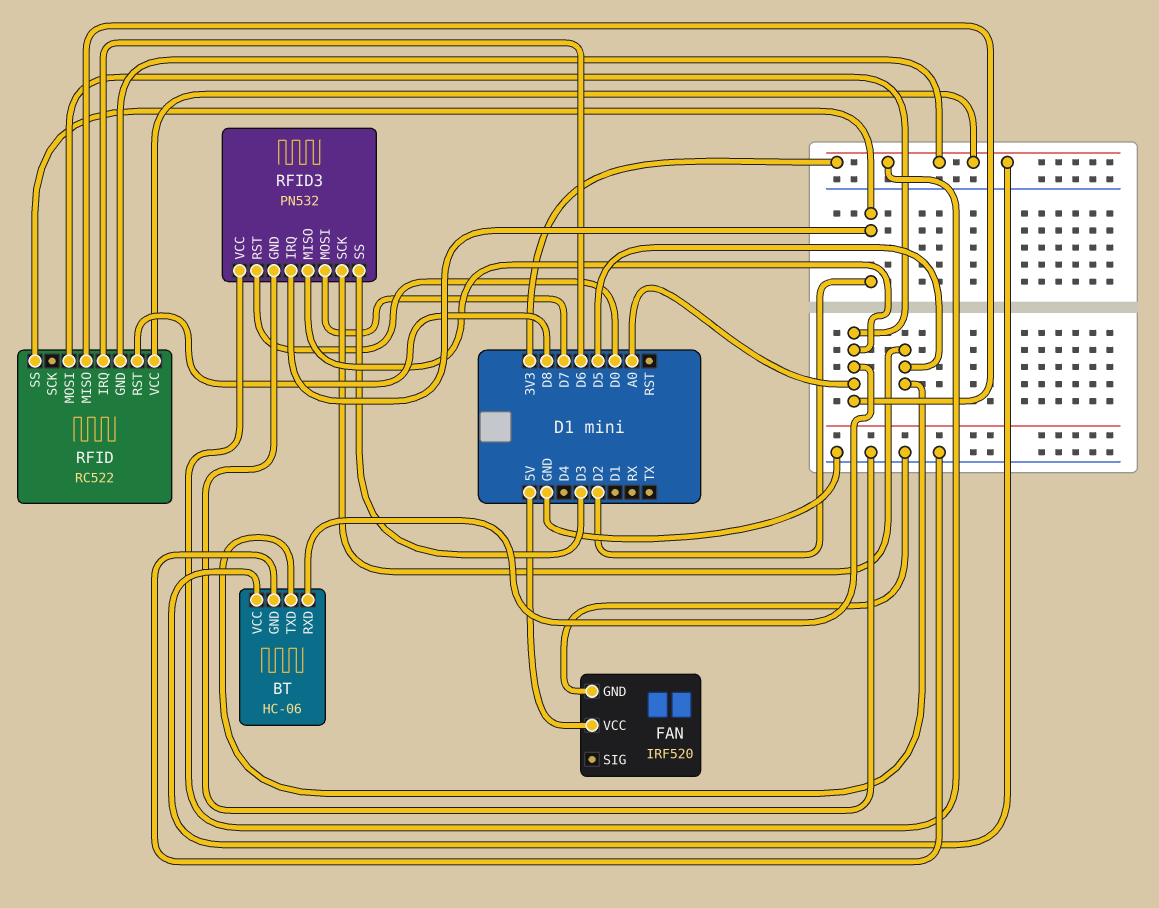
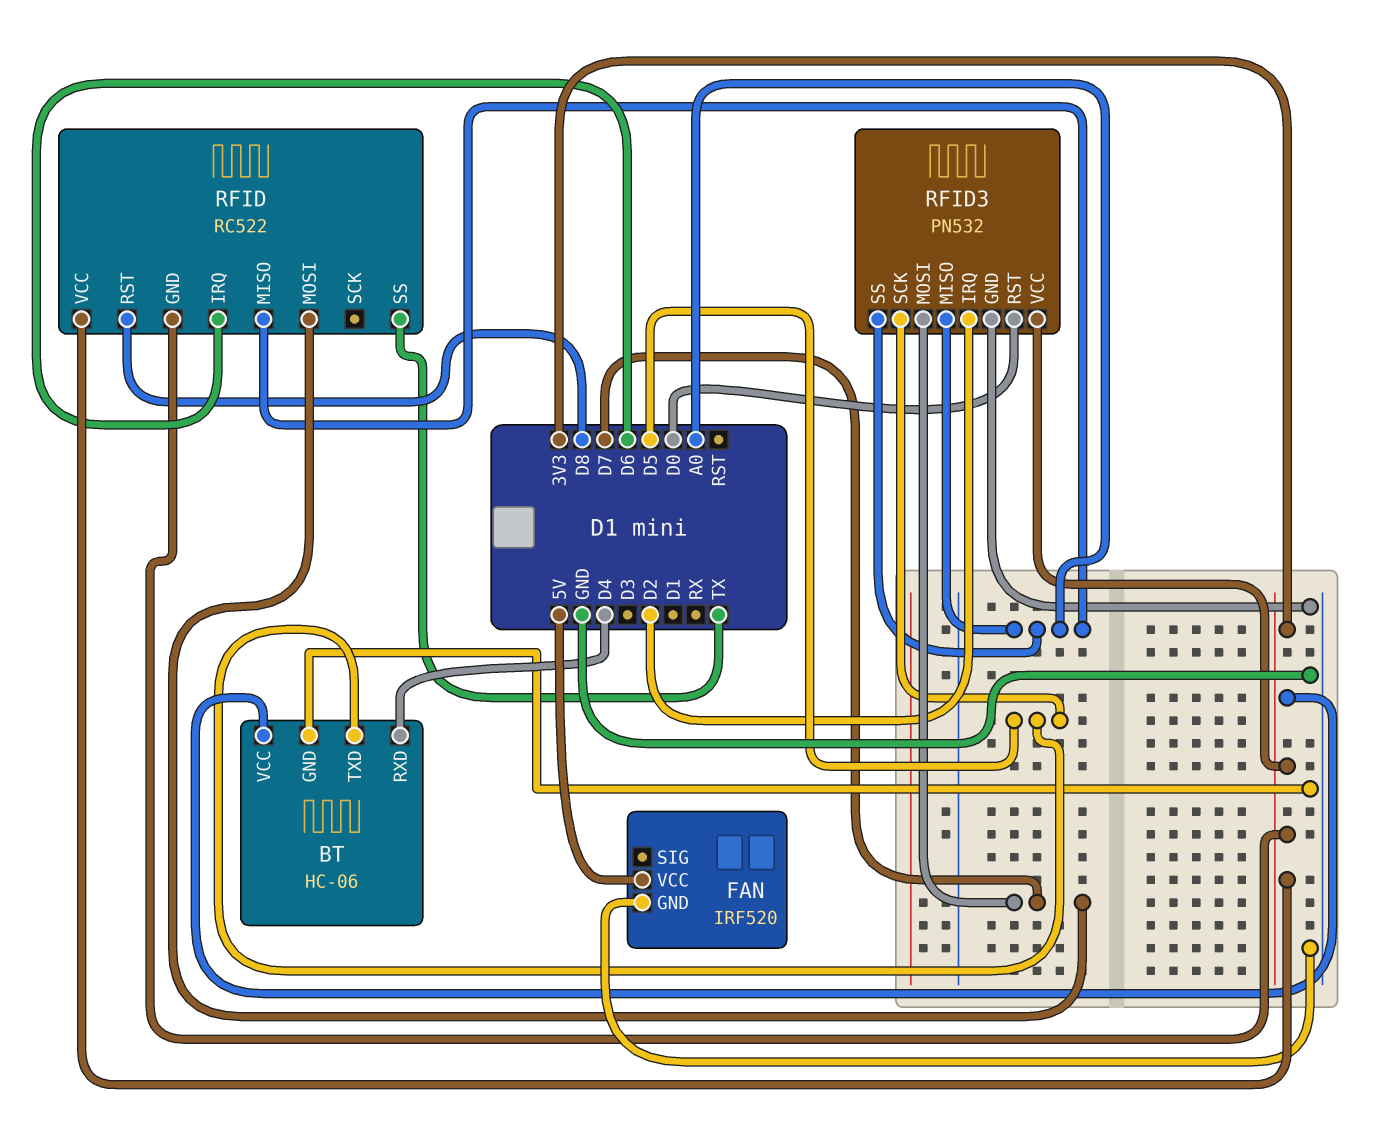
BT pin RXD: A0 -> D4
RFID pin MOSI: A0 -> D7
RFID pin SS: D2 -> TX
RFID3 pin SS: D3 -> A0

